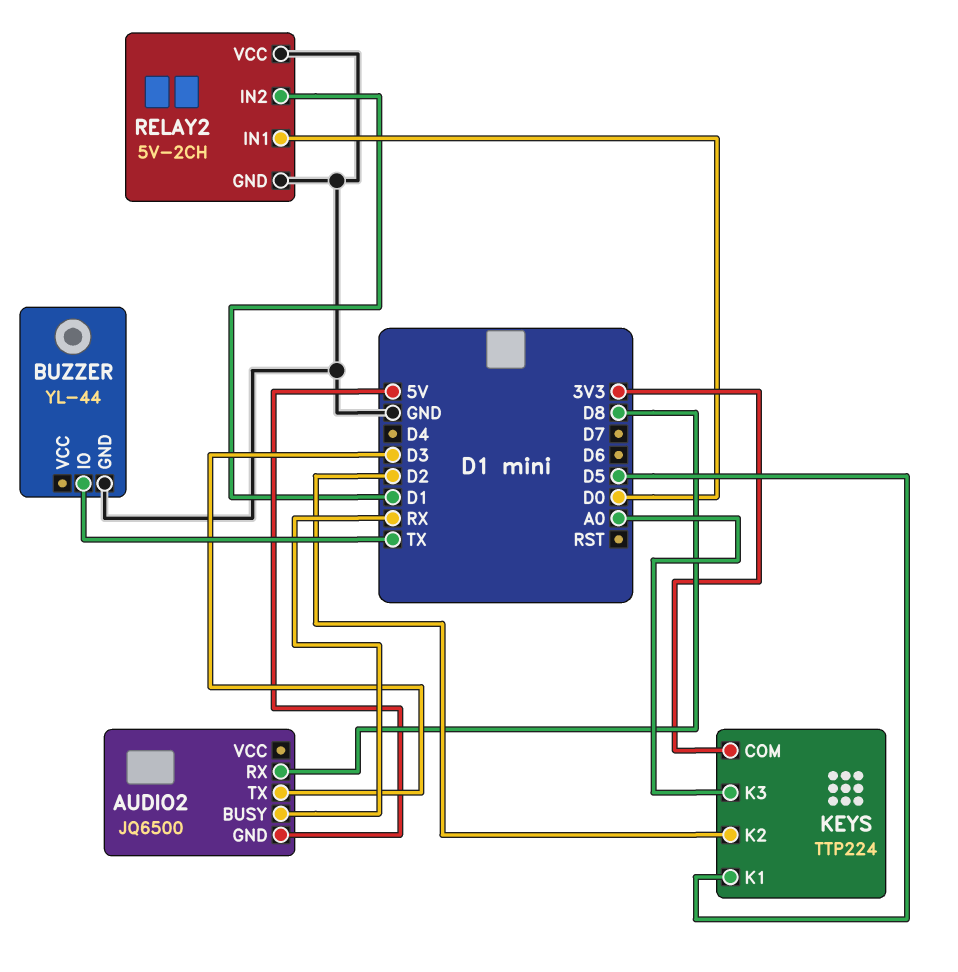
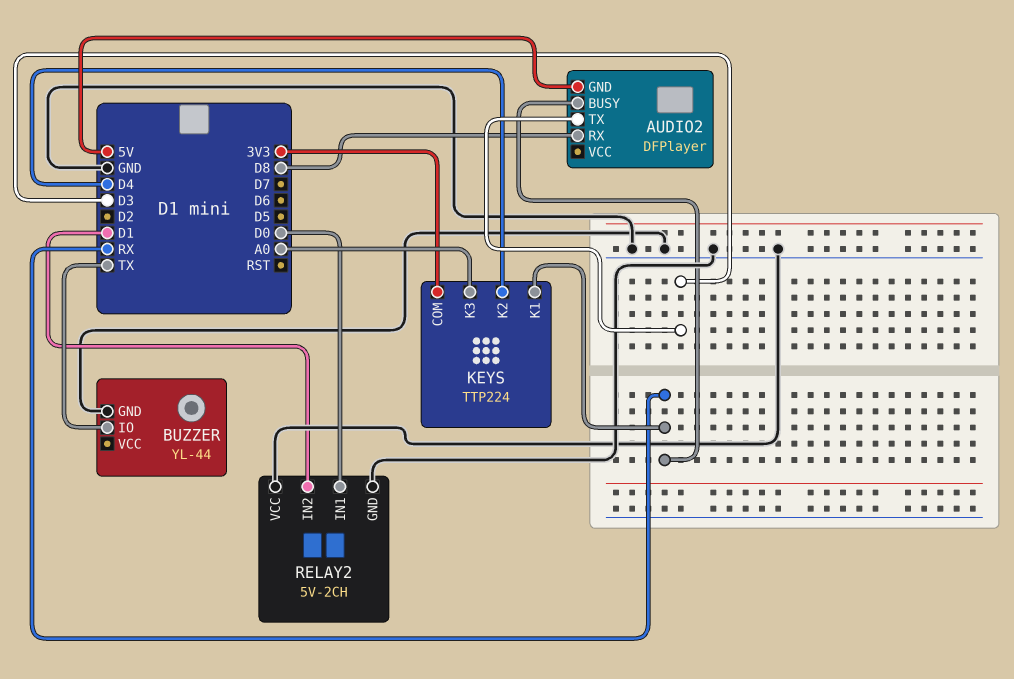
AUDIO2: JQ6500 -> DFPlayer
KEYS pin K1: D5 -> RX
KEYS pin K2: D2 -> D4

